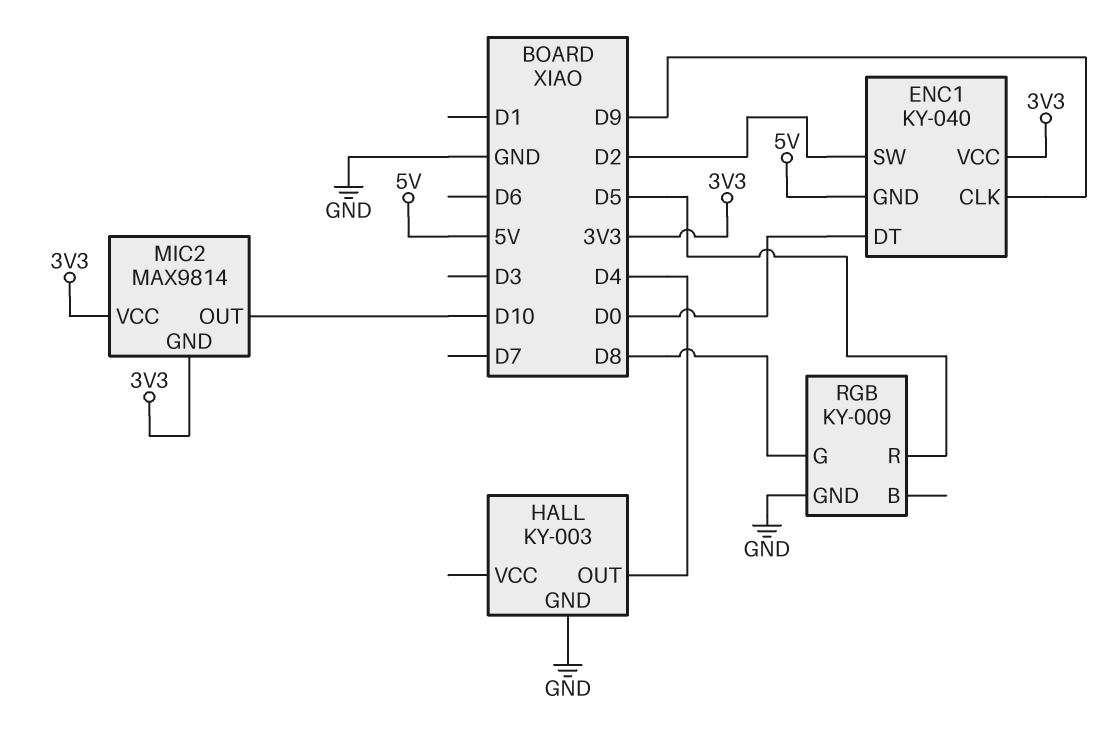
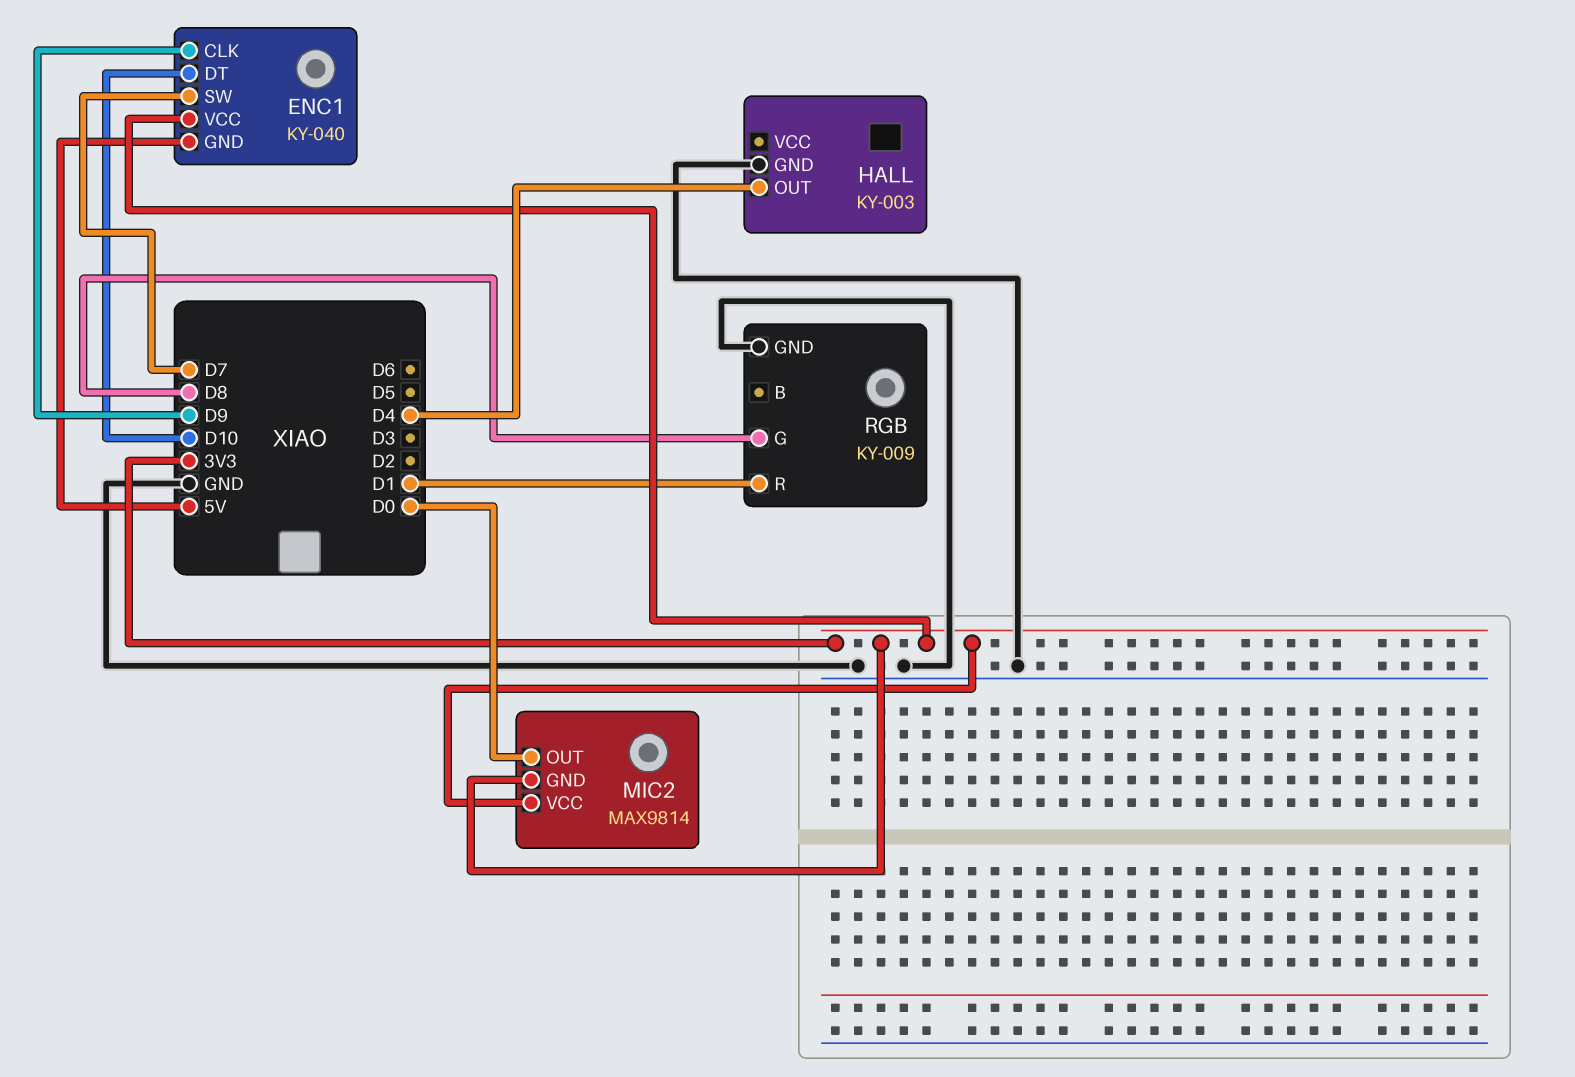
ENC1 pin DT: D0 -> D10
ENC1 pin SW: D2 -> D7
MIC2 pin OUT: D10 -> D0
RGB pin R: D5 -> D1

